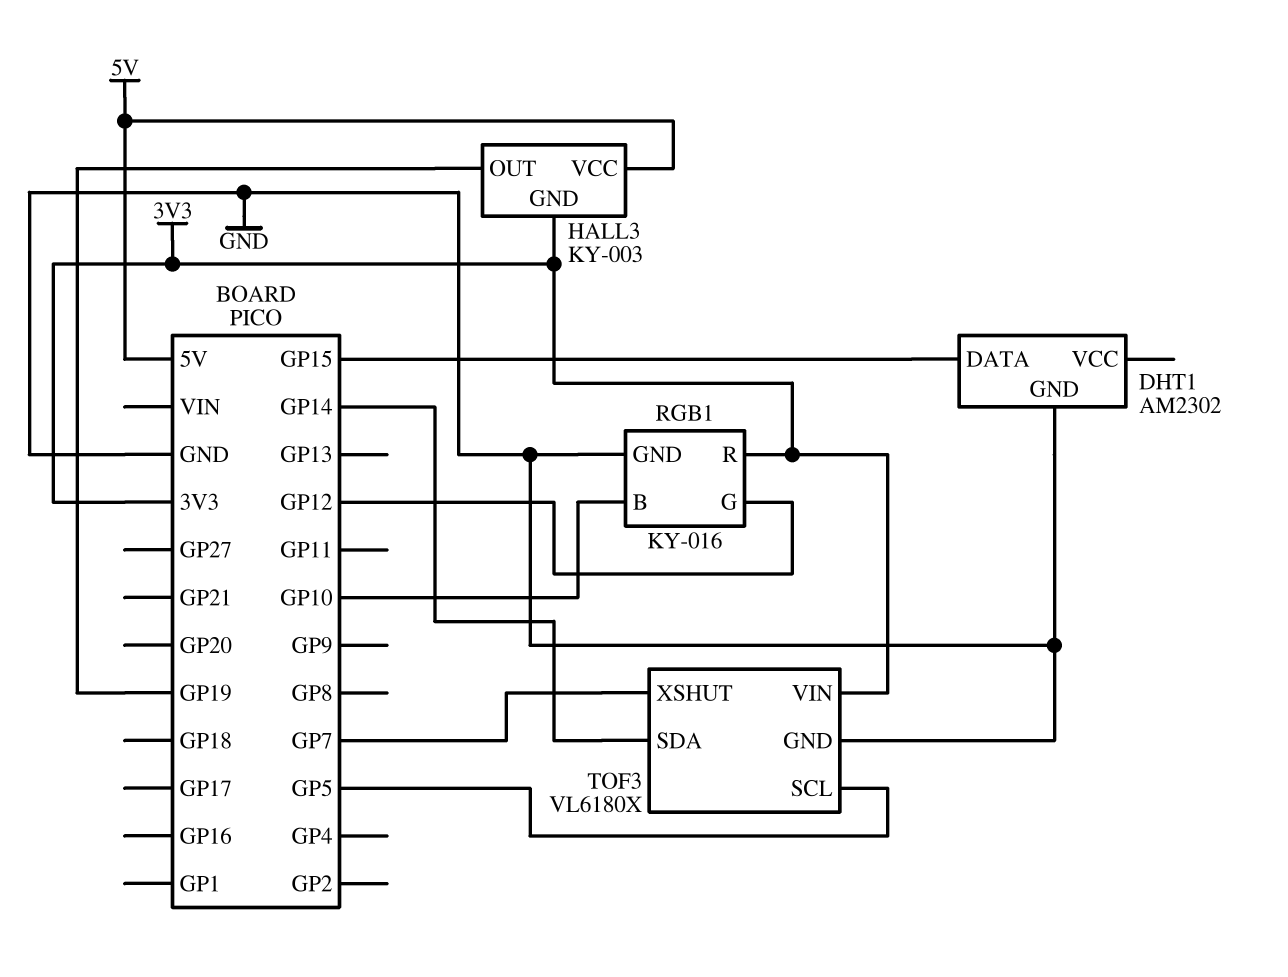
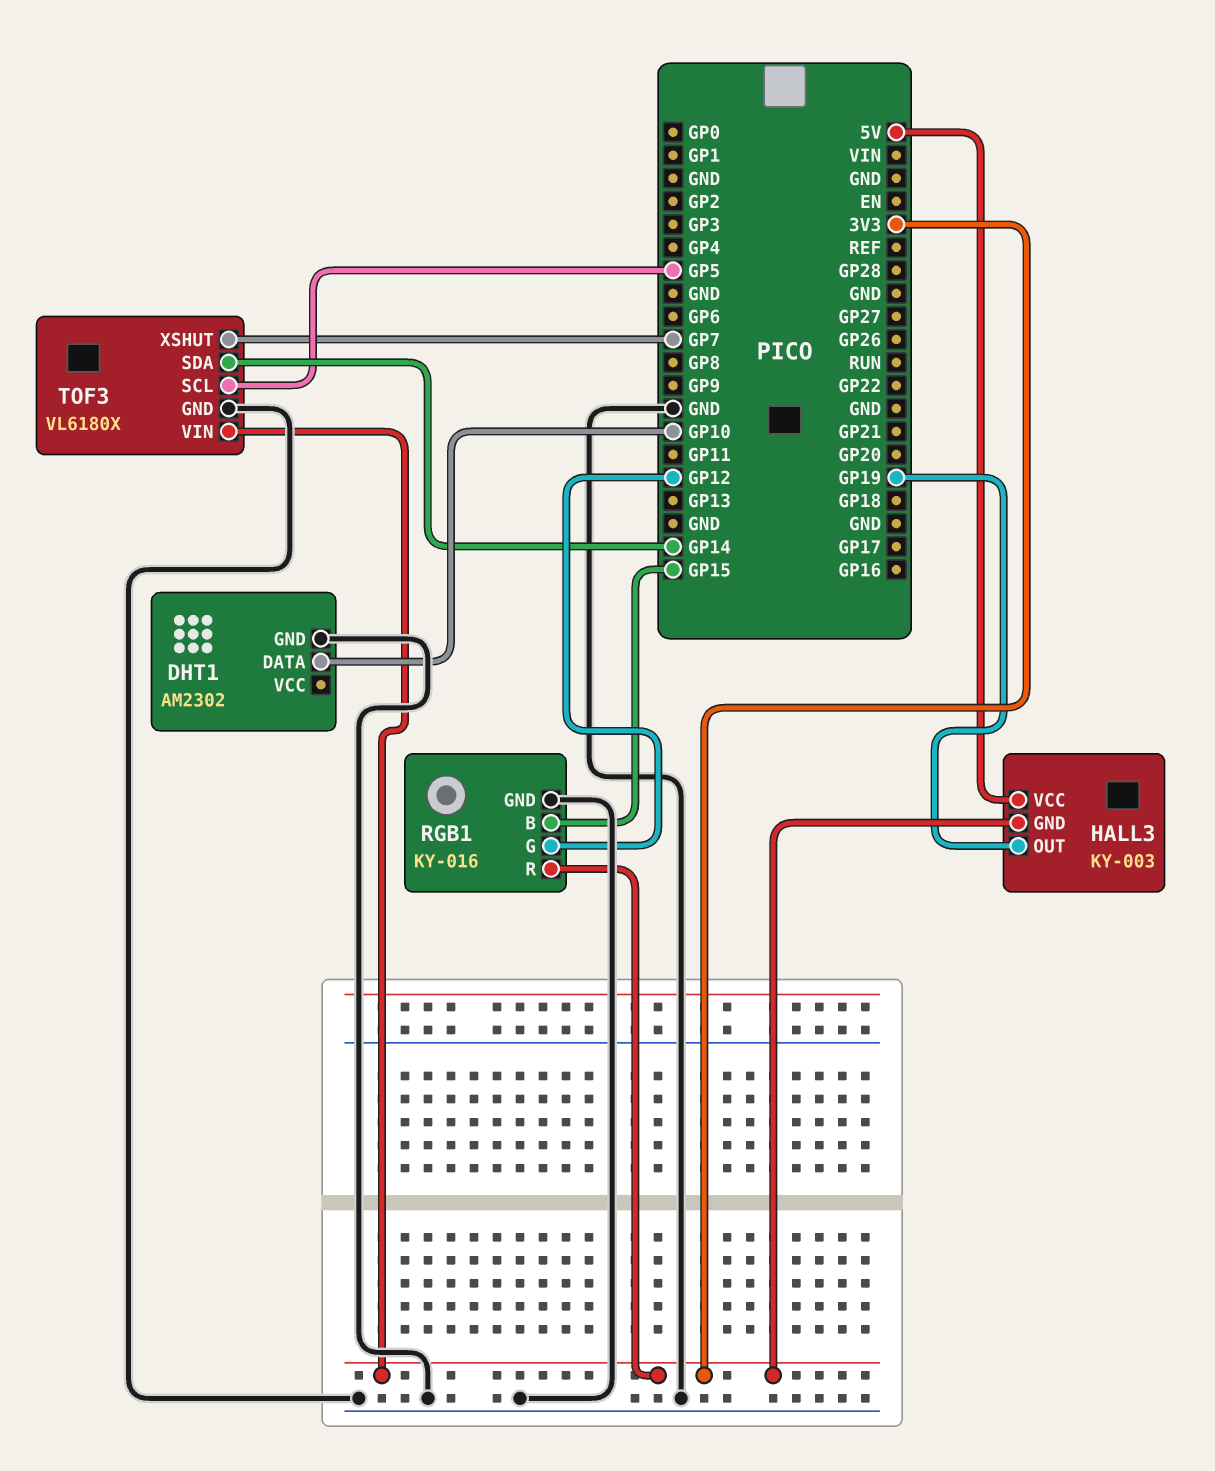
DHT1 pin DATA: GP15 -> GP10
RGB1 pin B: GP10 -> GP15

